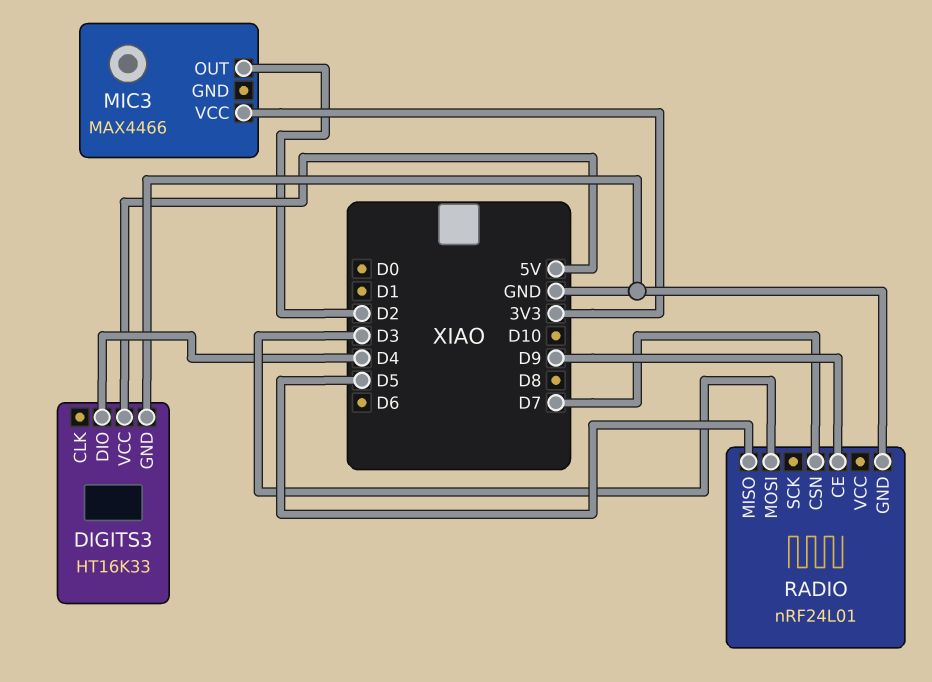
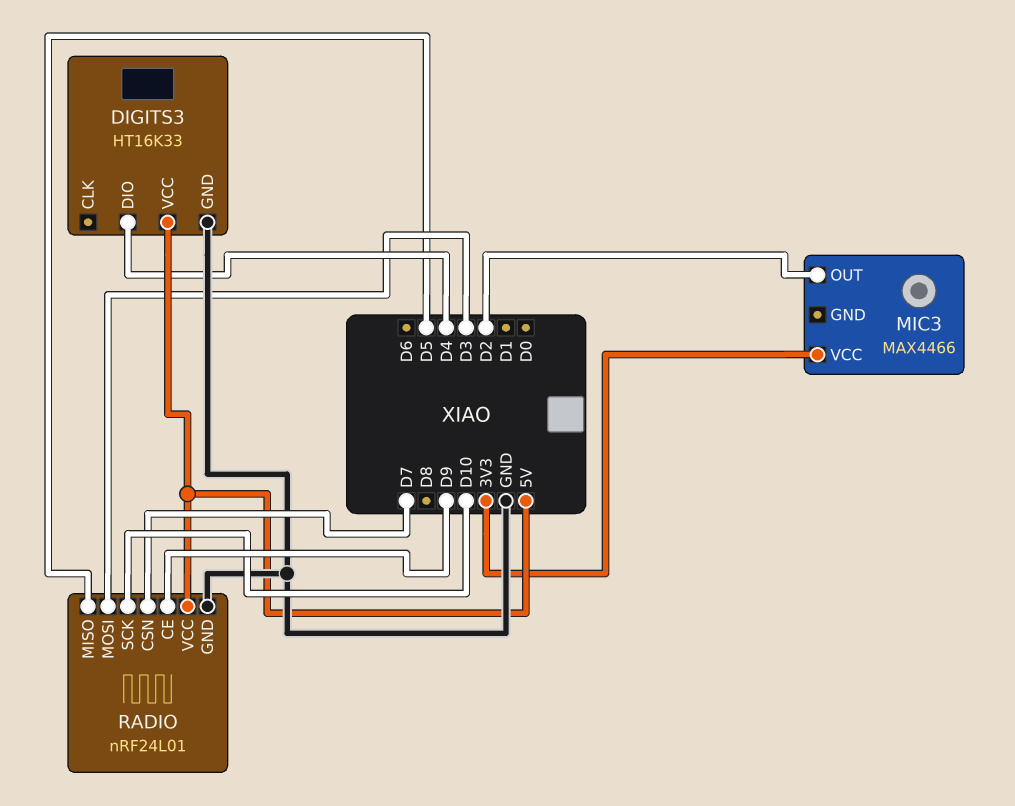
RADIO pin SCK: none -> D10
RADIO pin VCC: none -> 5V

